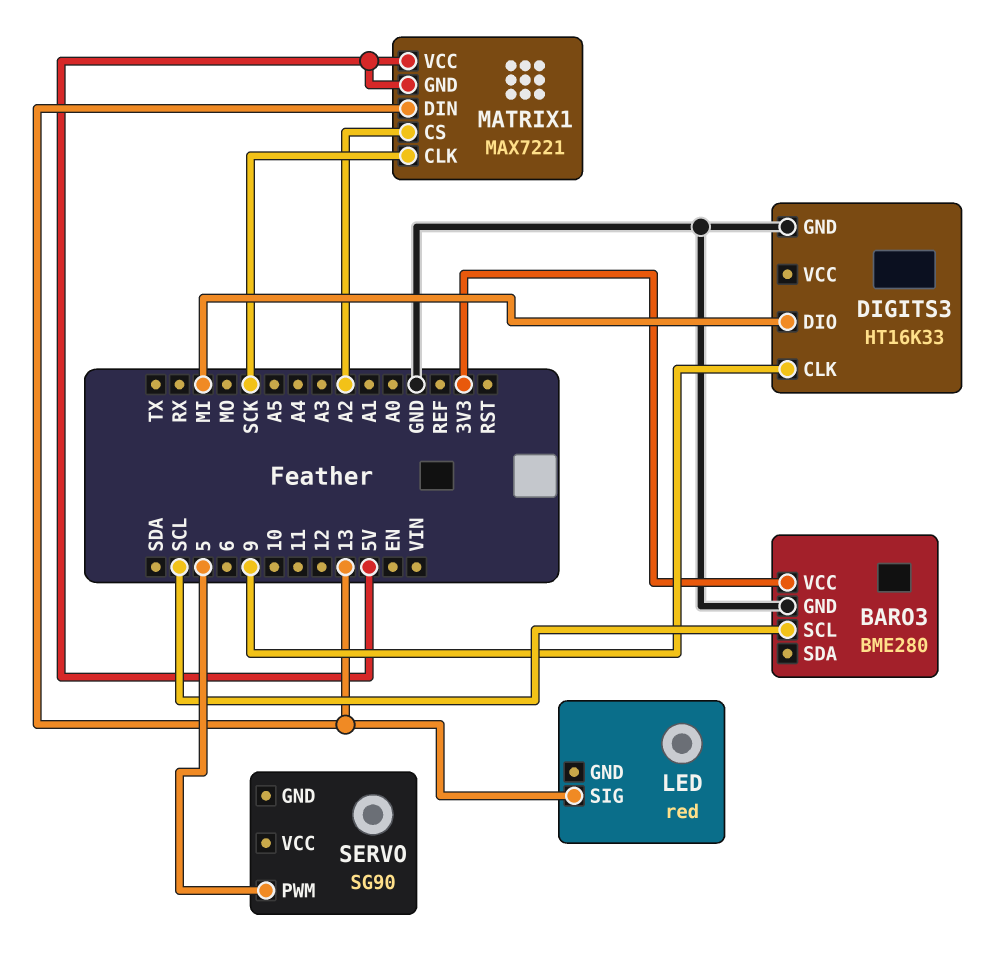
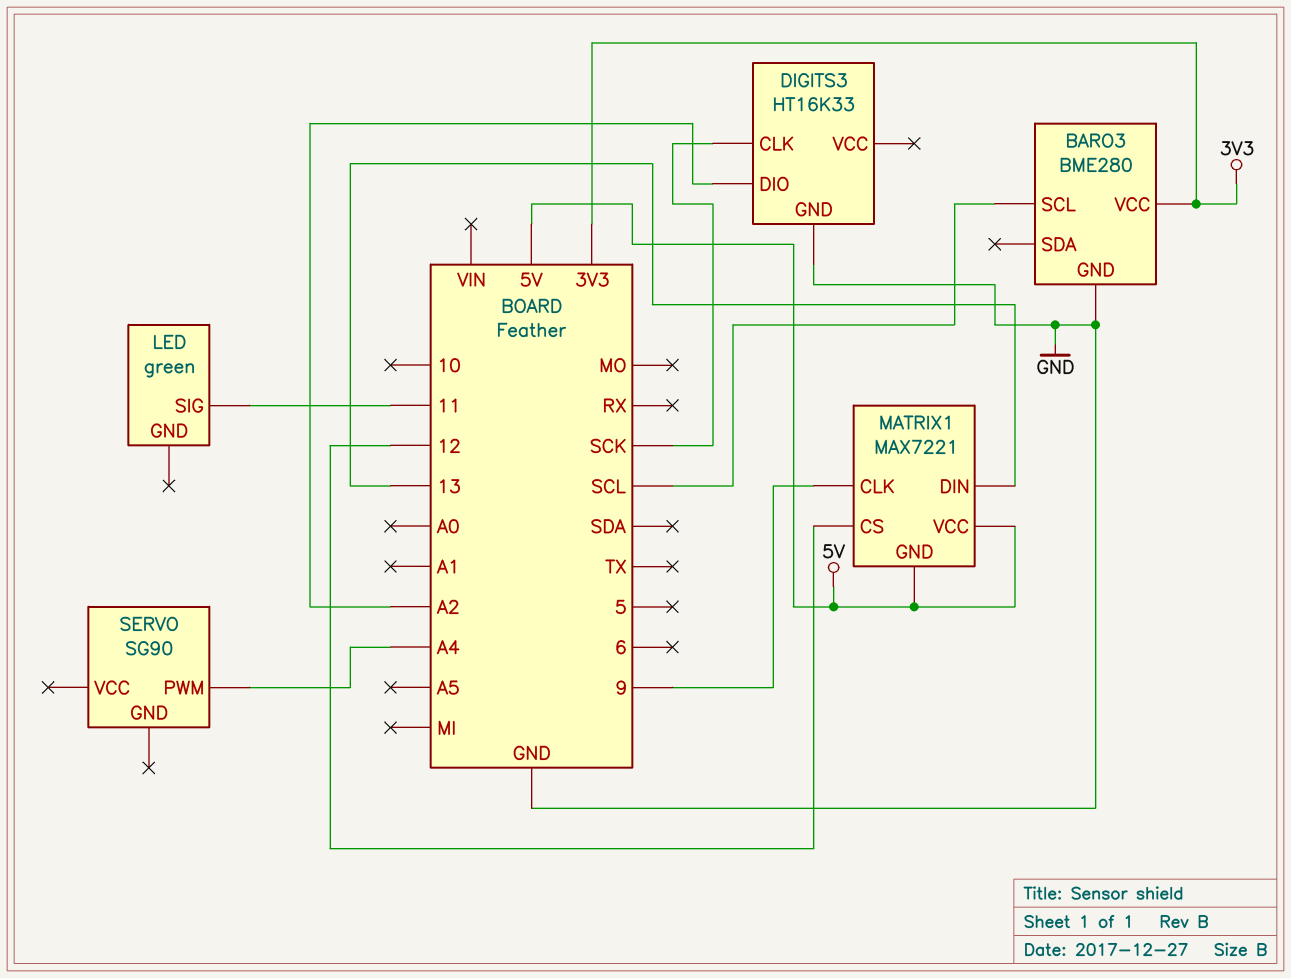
DIGITS3 pin CLK: 9 -> SCK
DIGITS3 pin DIO: MI -> A2
LED: red -> green
LED pin SIG: 13 -> 11
MATRIX1 pin CLK: SCK -> 9
MATRIX1 pin CS: A2 -> 12
SERVO pin PWM: 5 -> A4

